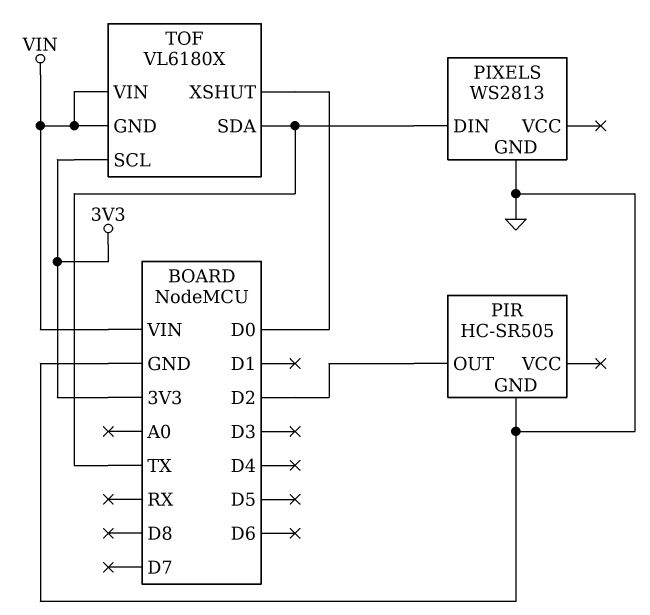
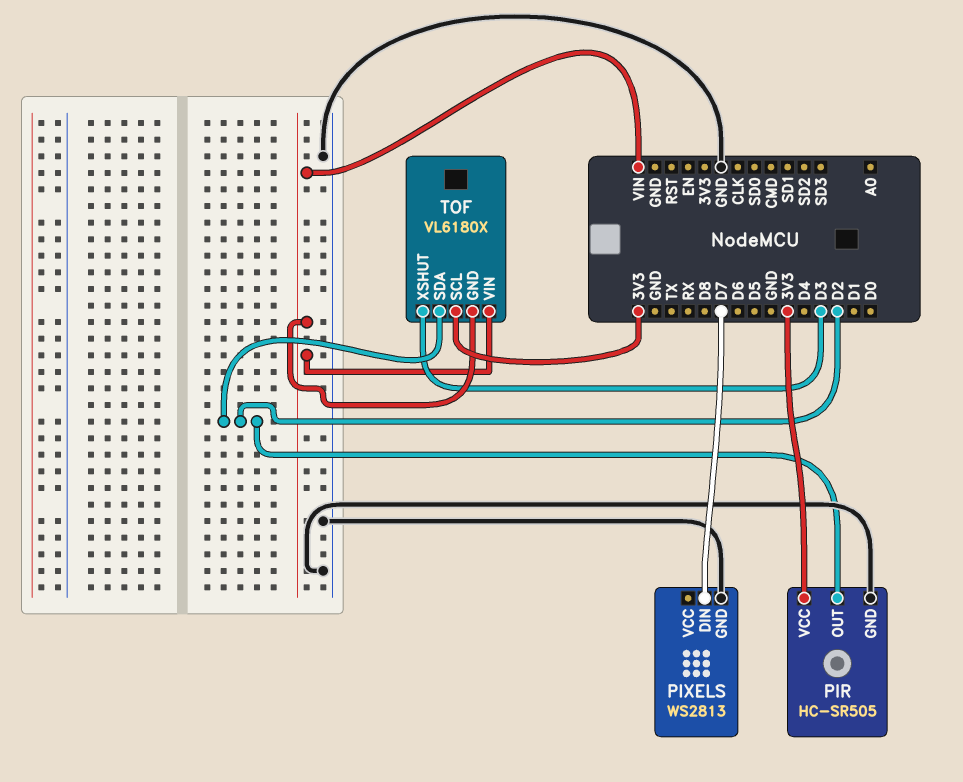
PIR pin VCC: none -> 3V3
PIXELS pin DIN: TX -> D7
TOF pin SDA: TX -> D2
TOF pin XSHUT: D0 -> D3

